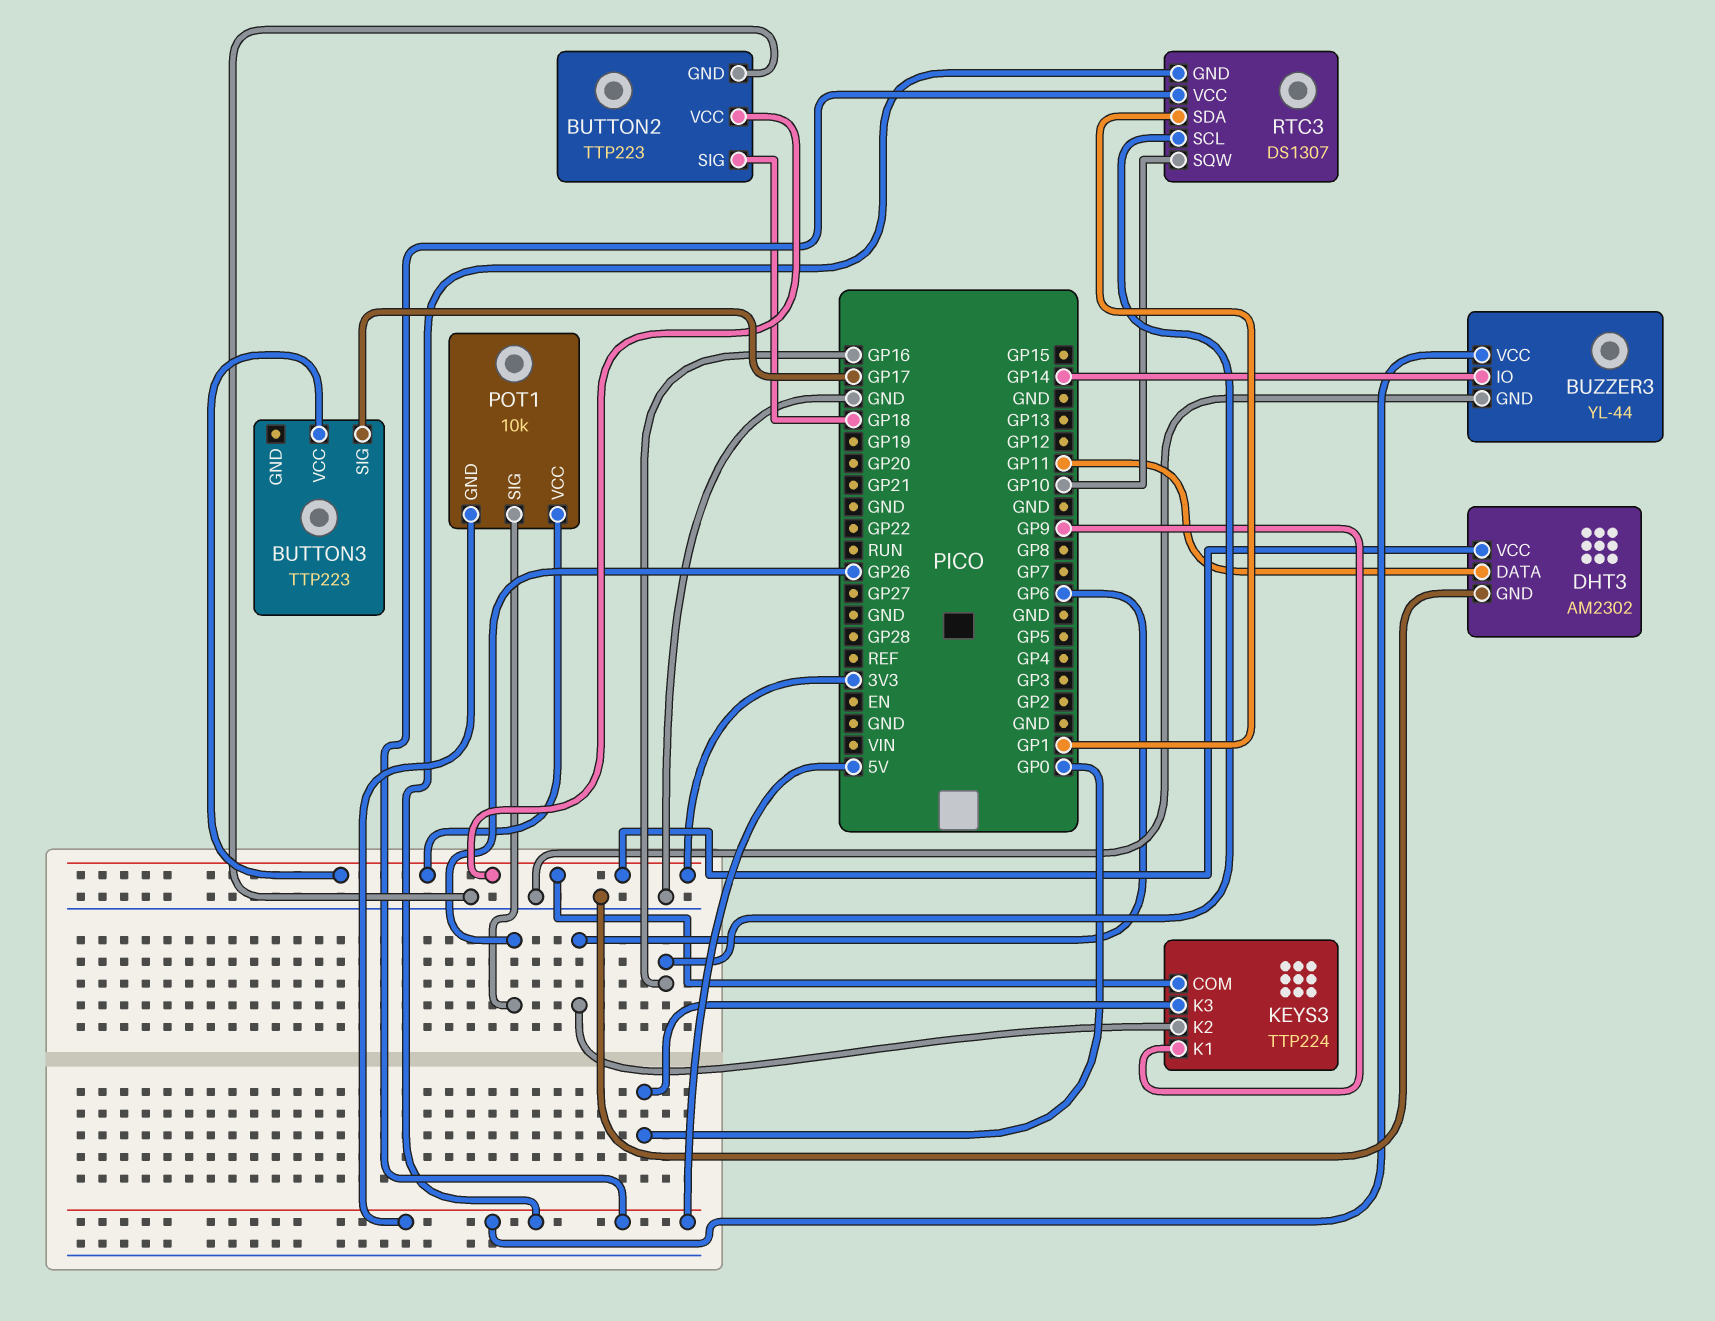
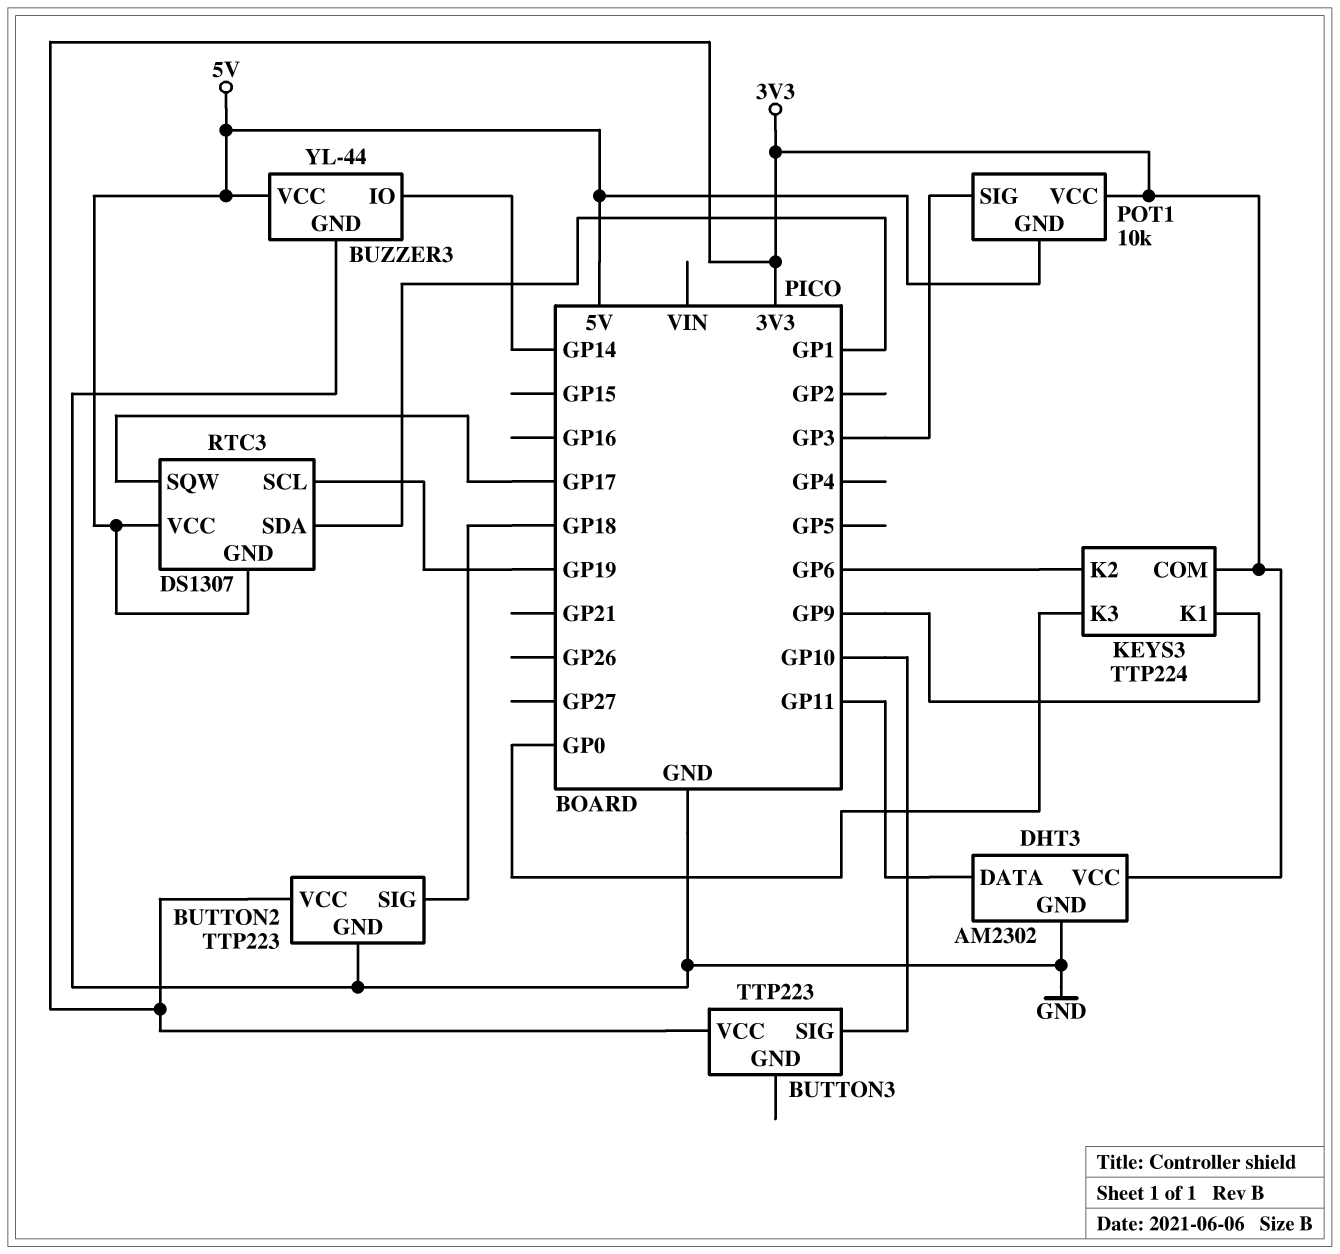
BUTTON3 pin SIG: GP17 -> GP10
POT1 pin SIG: GP26 -> GP3
RTC3 pin SCL: GP16 -> GP19
RTC3 pin SQW: GP10 -> GP17

